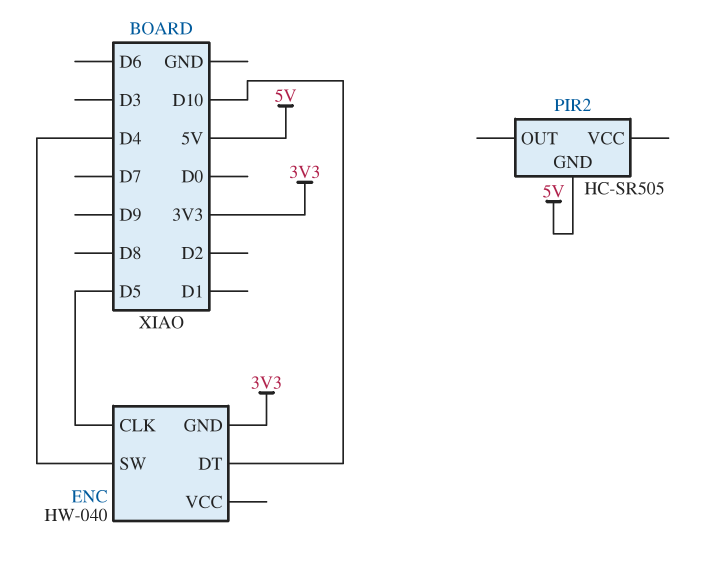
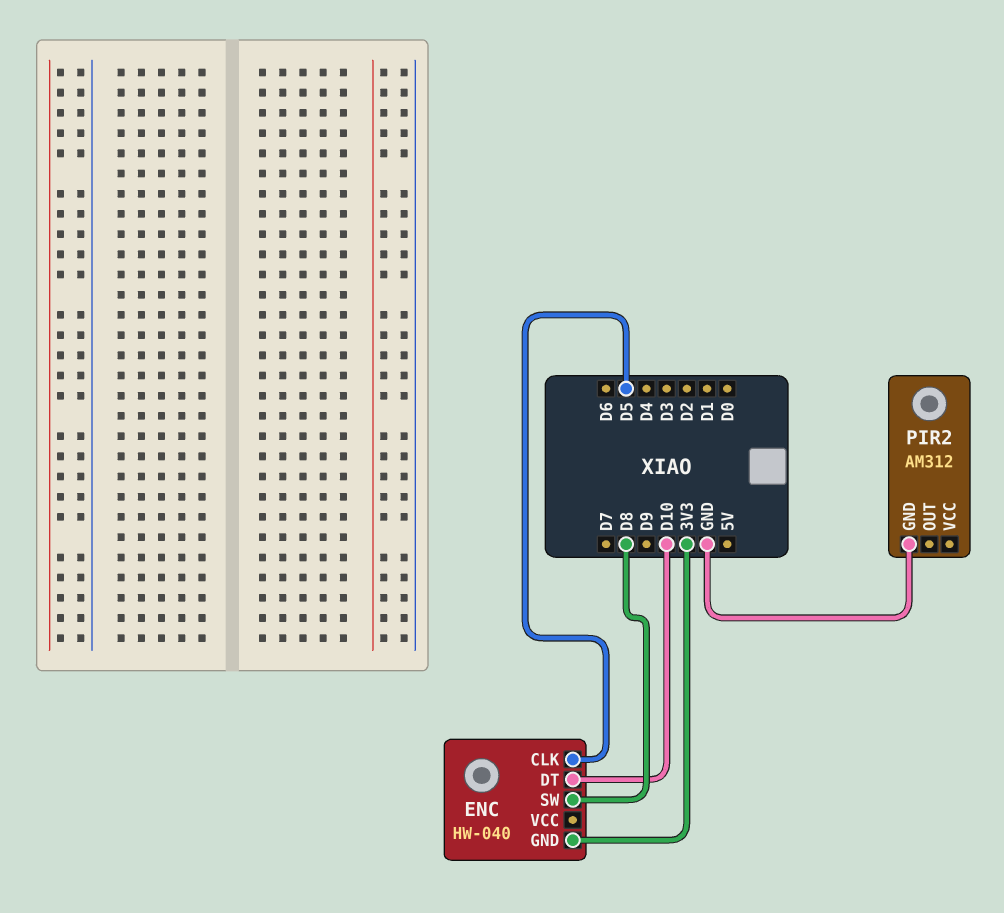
ENC pin SW: D4 -> D8
PIR2: HC-SR505 -> AM312
PIR2 pin GND: 5V -> GND

